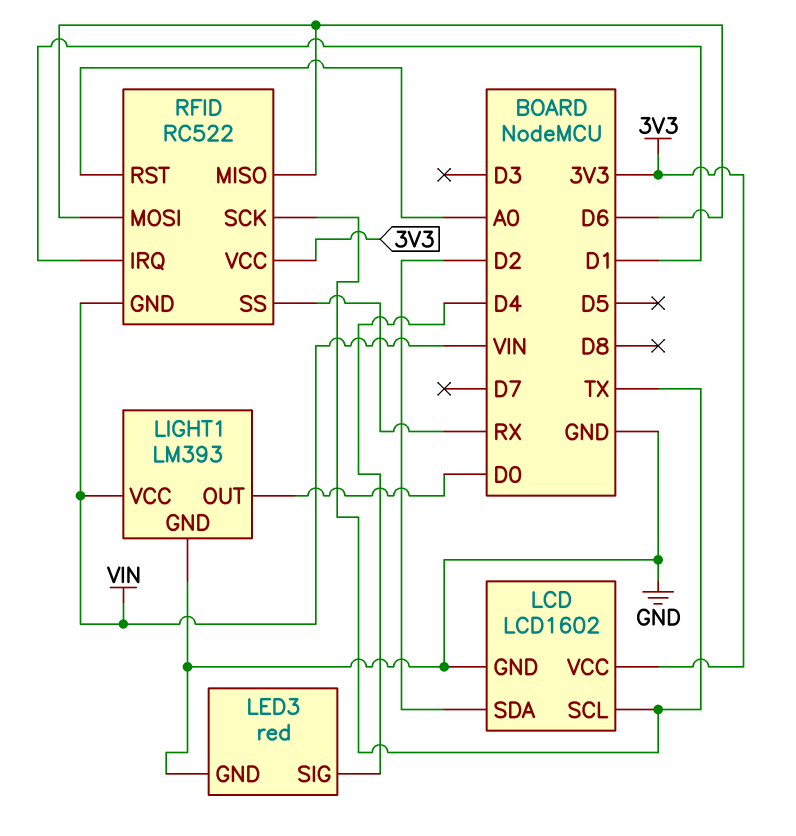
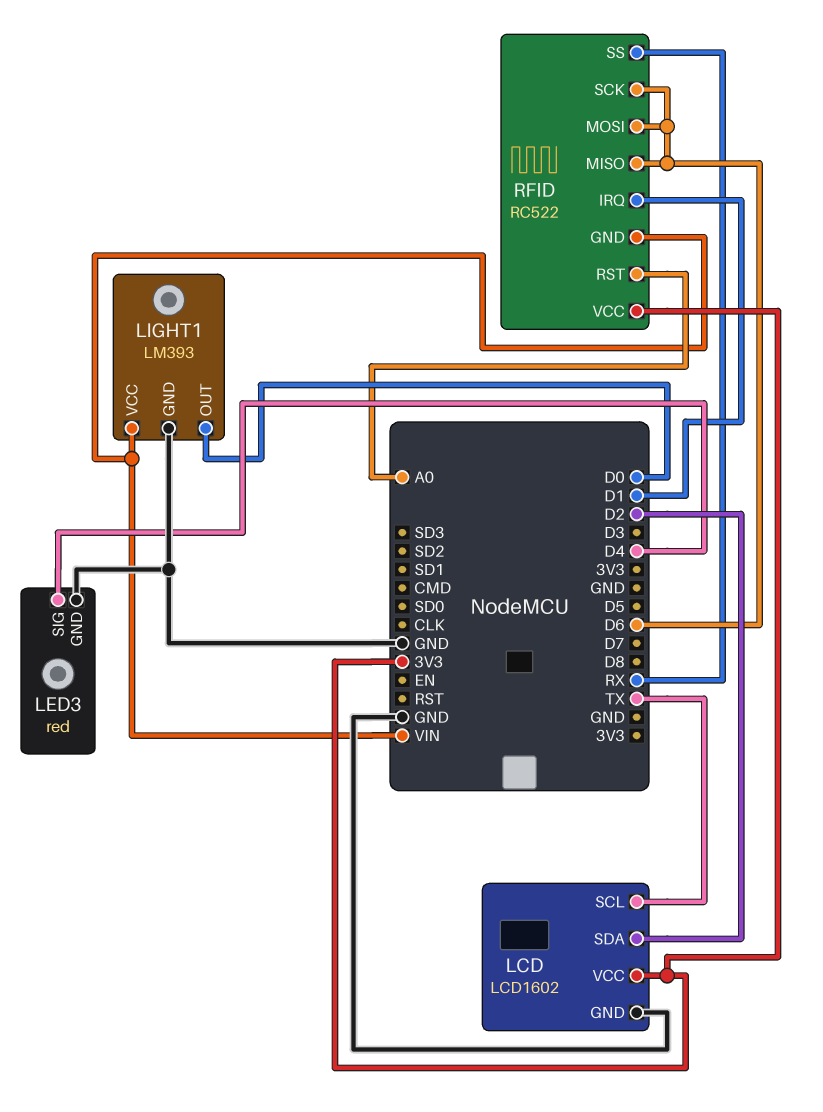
RFID pin SCK: TX -> D6

